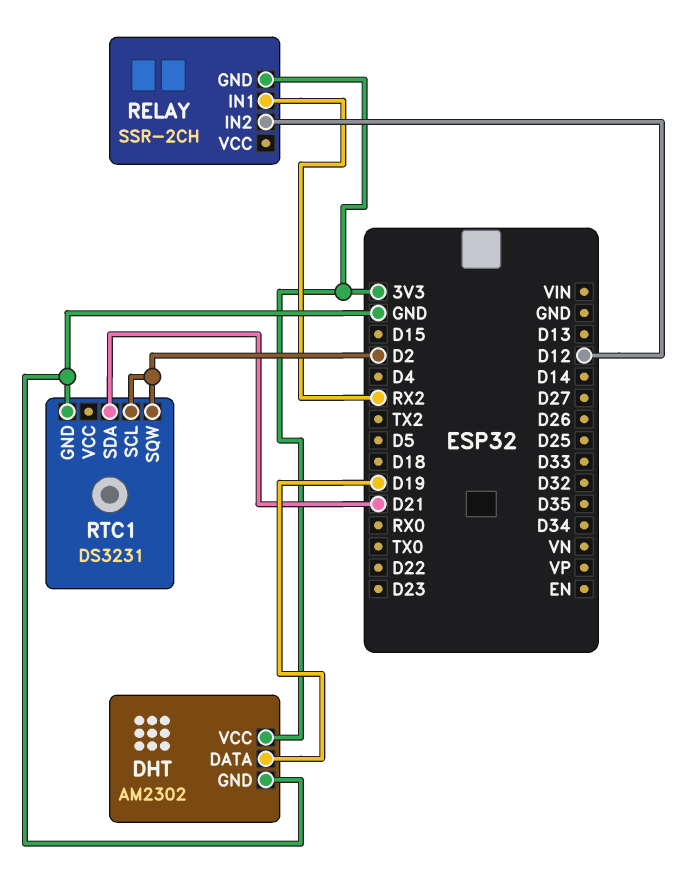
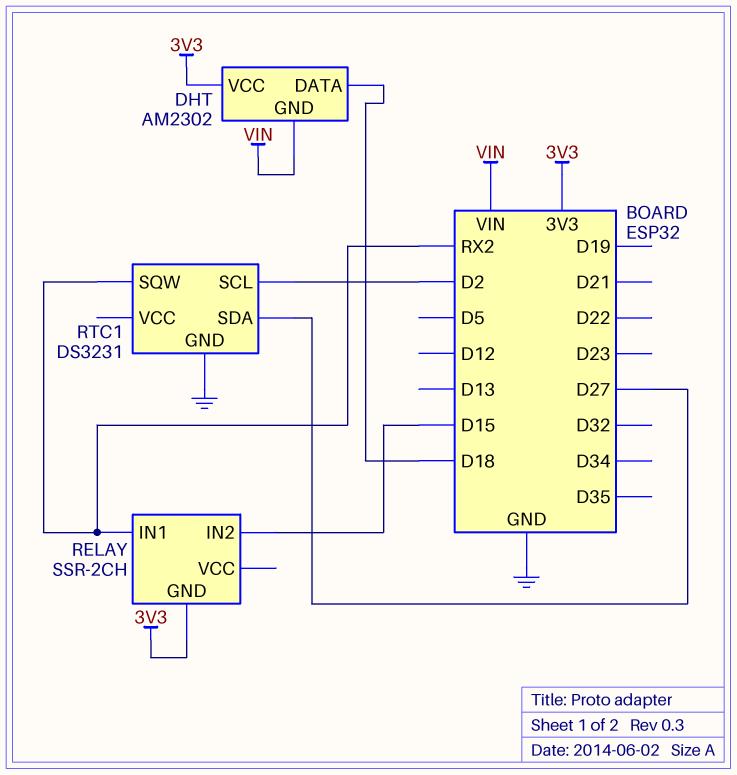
DHT pin DATA: D19 -> D18
DHT pin GND: GND -> VIN
RELAY pin IN2: D12 -> D15
RTC1 pin SDA: D21 -> D27
RTC1 pin SQW: D2 -> RX2

